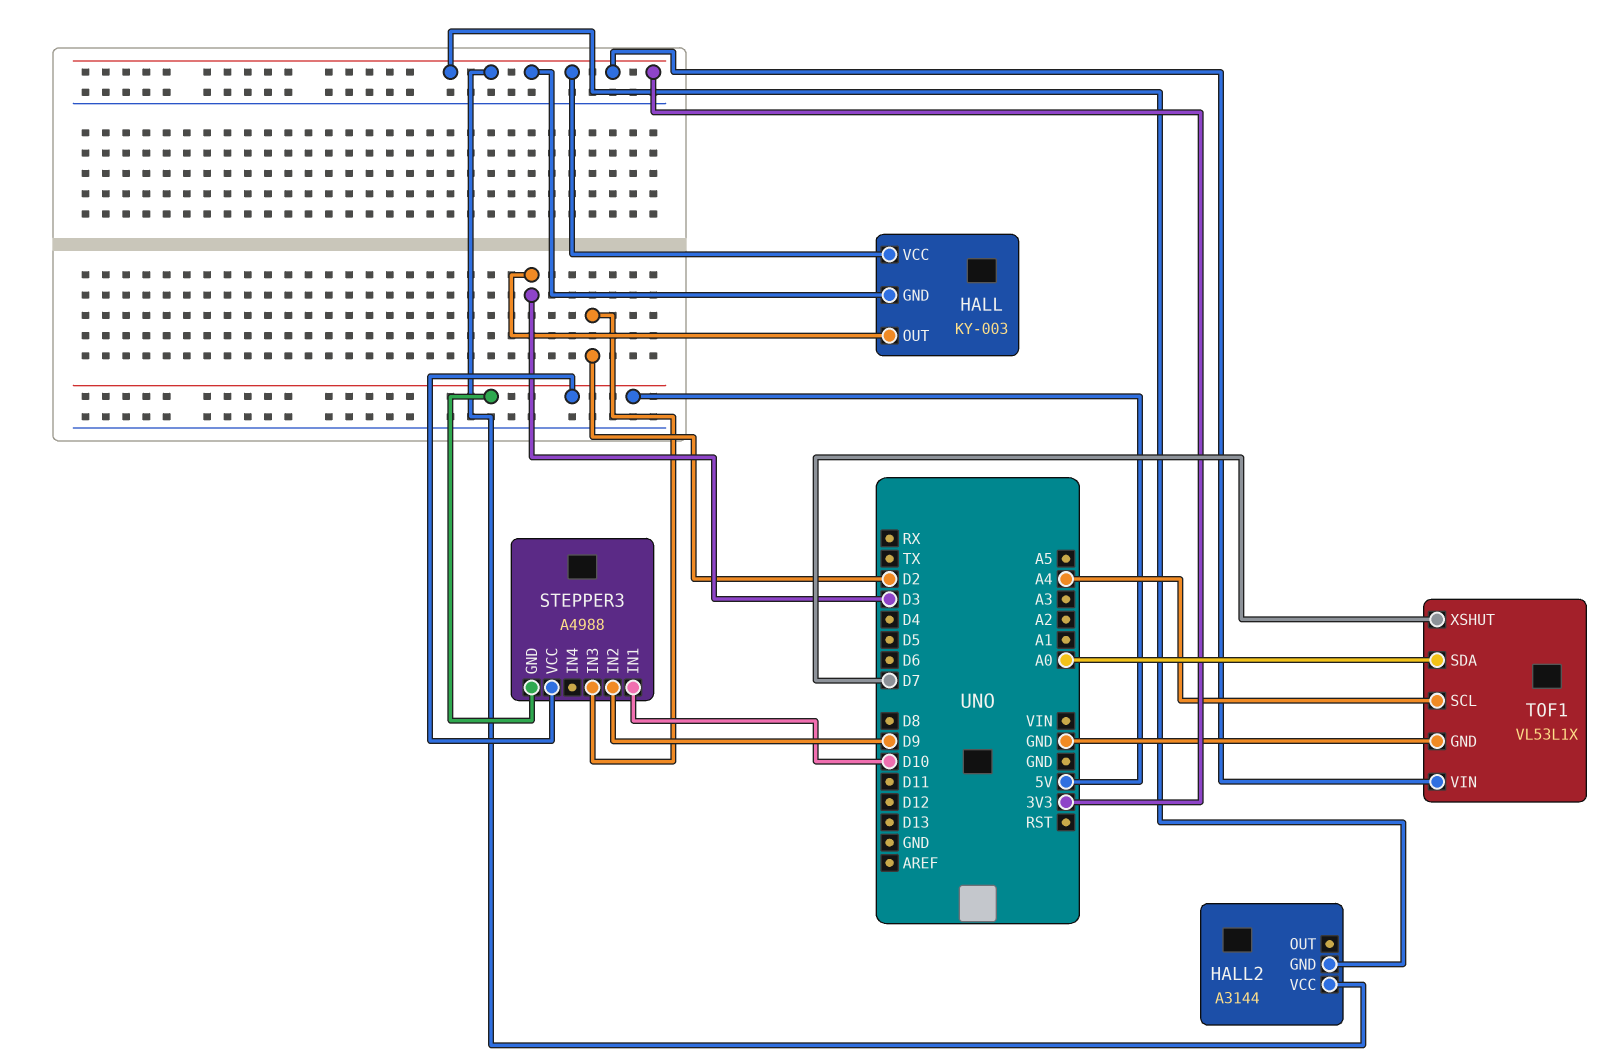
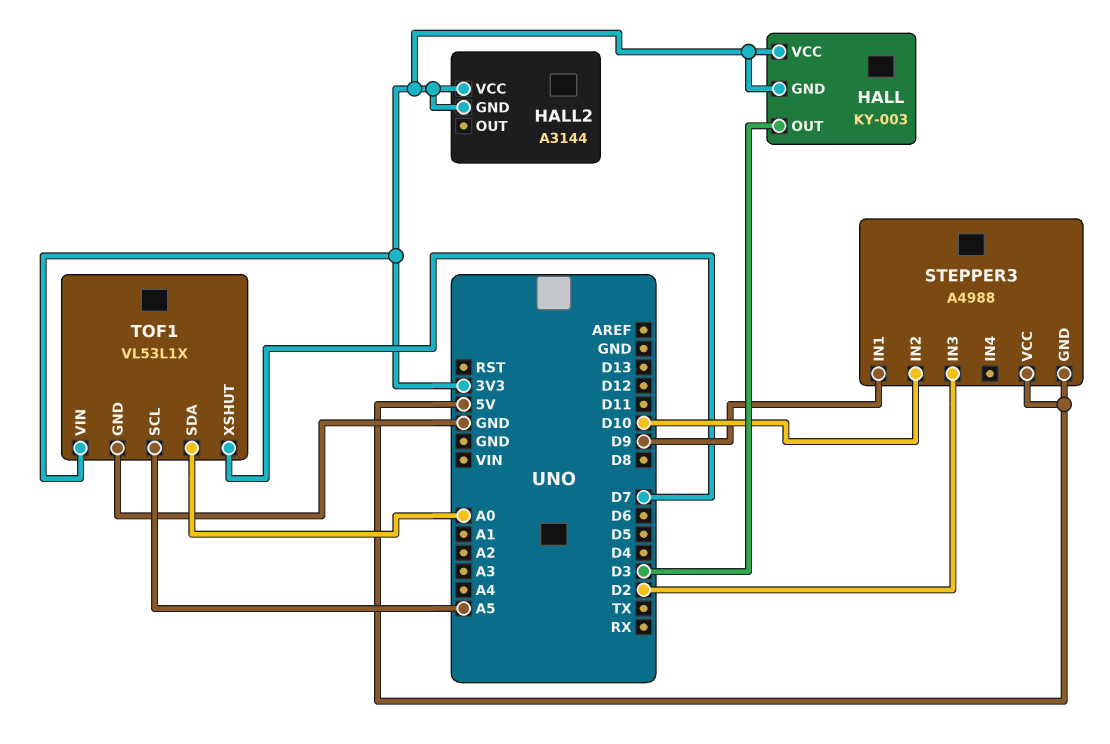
STEPPER3 pin IN1: D10 -> D9
STEPPER3 pin IN2: D9 -> D10
TOF1 pin SCL: A4 -> A5

